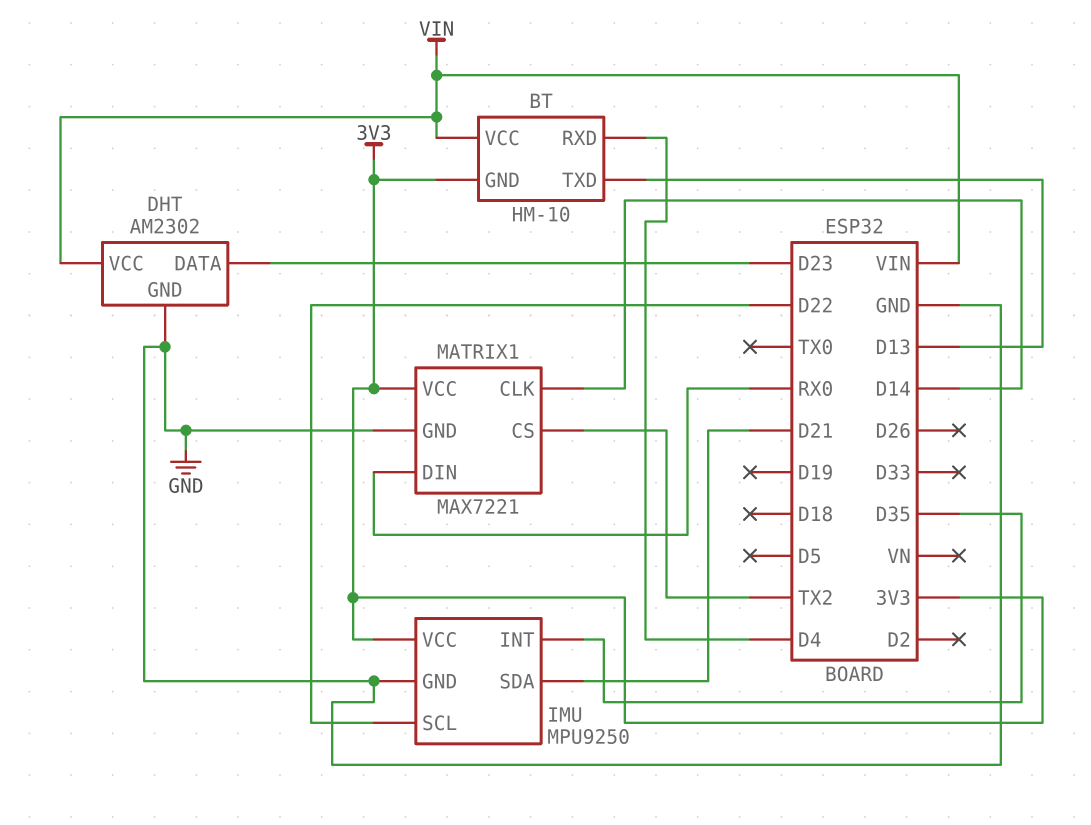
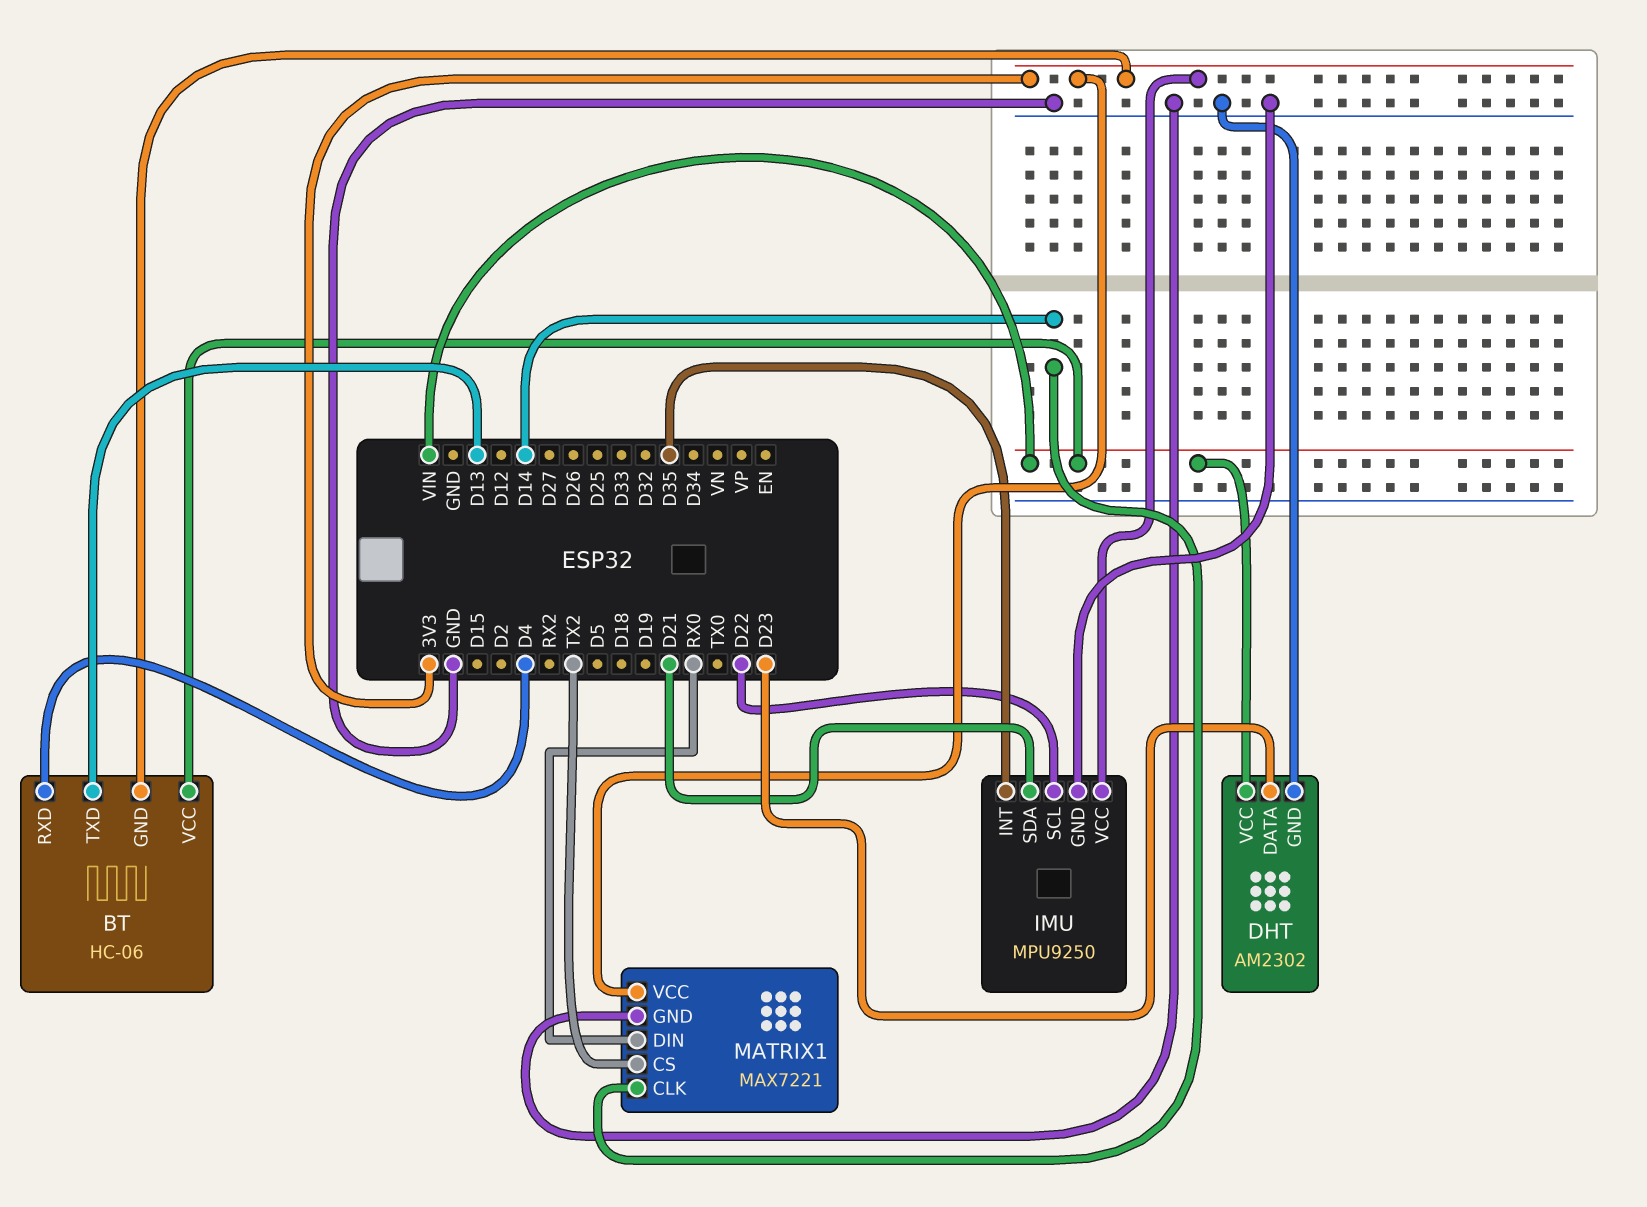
BT: HM-10 -> HC-06

